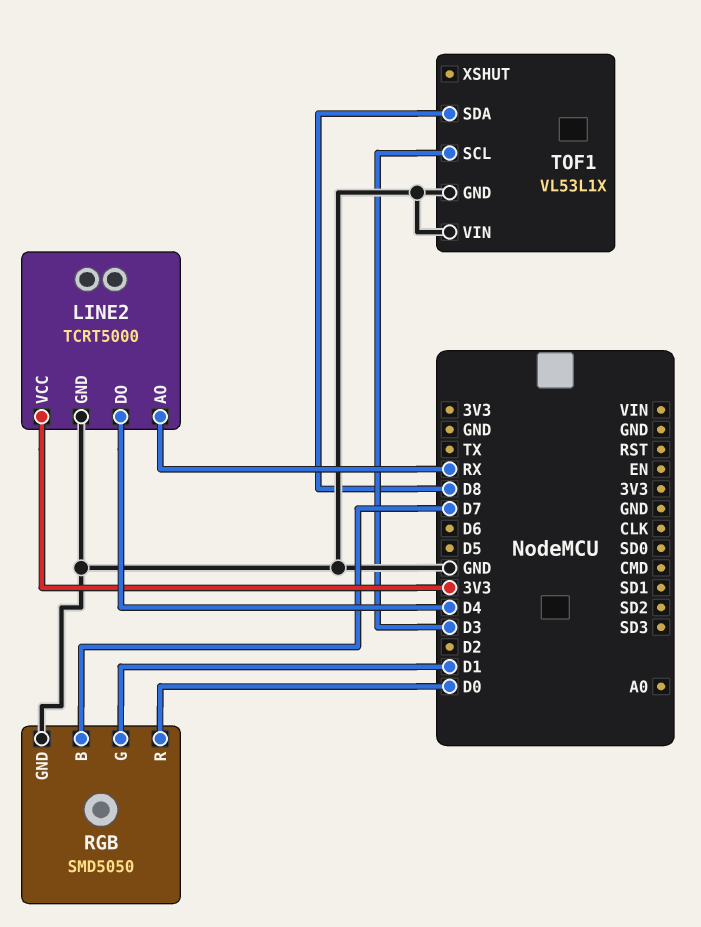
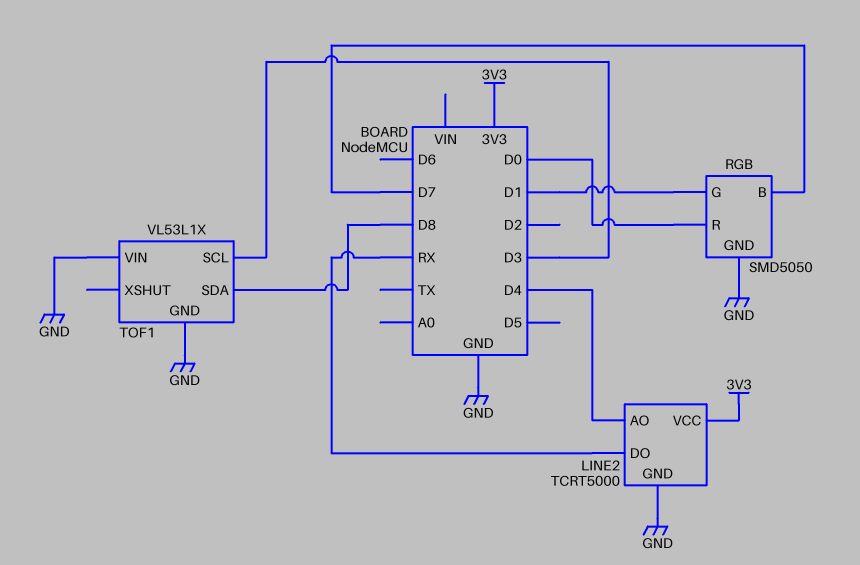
LINE2 pin AO: RX -> D4
LINE2 pin DO: D4 -> RX

